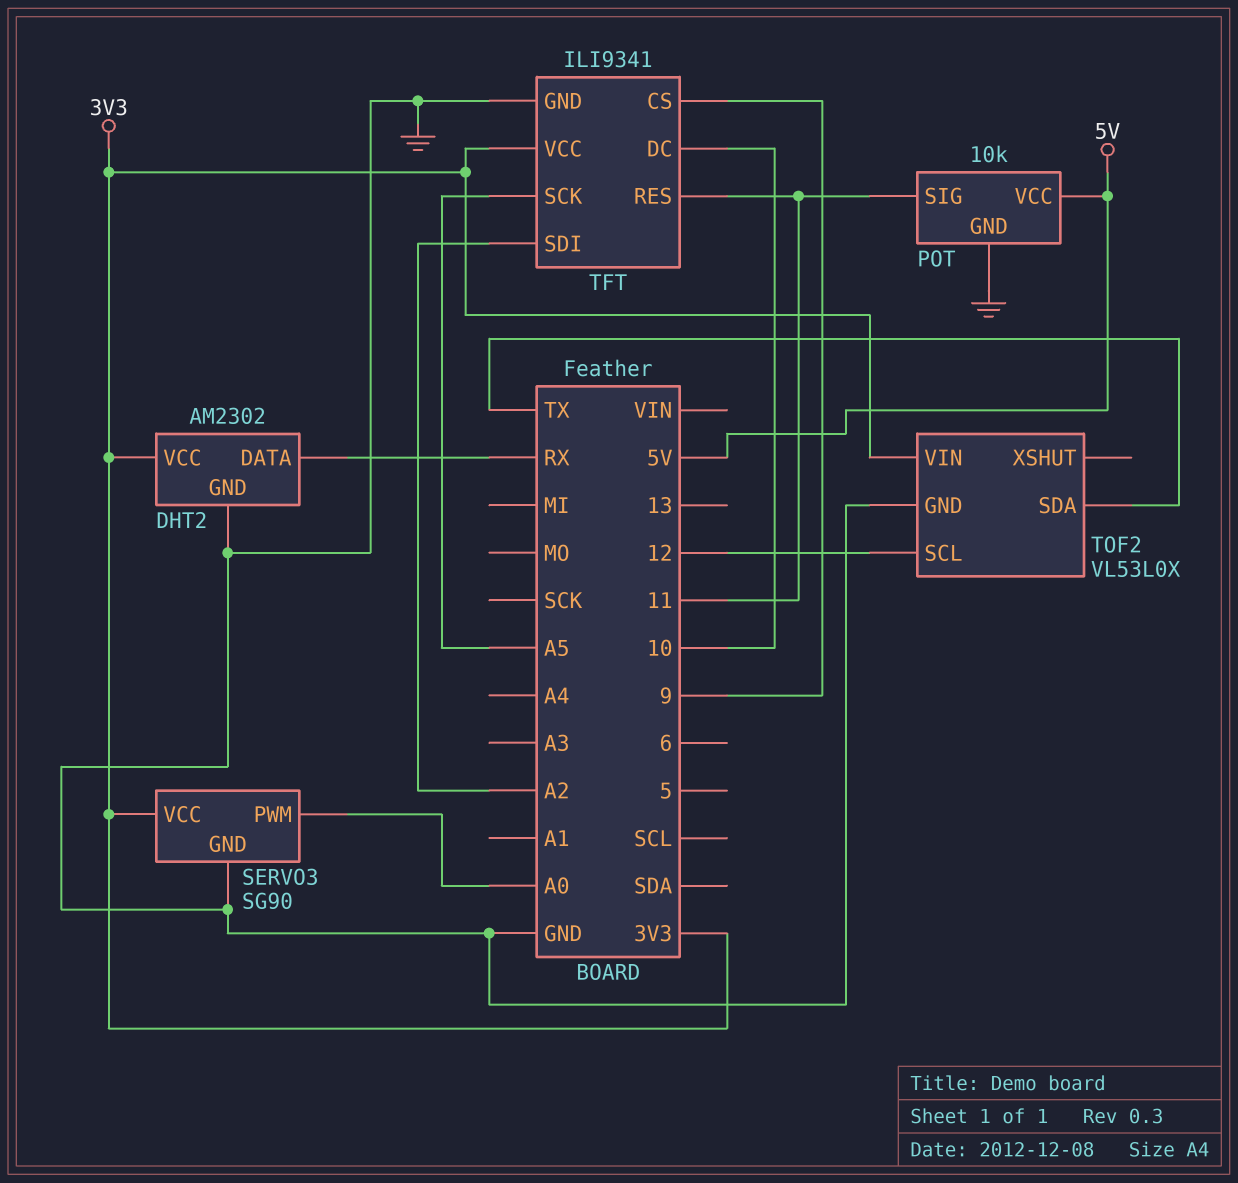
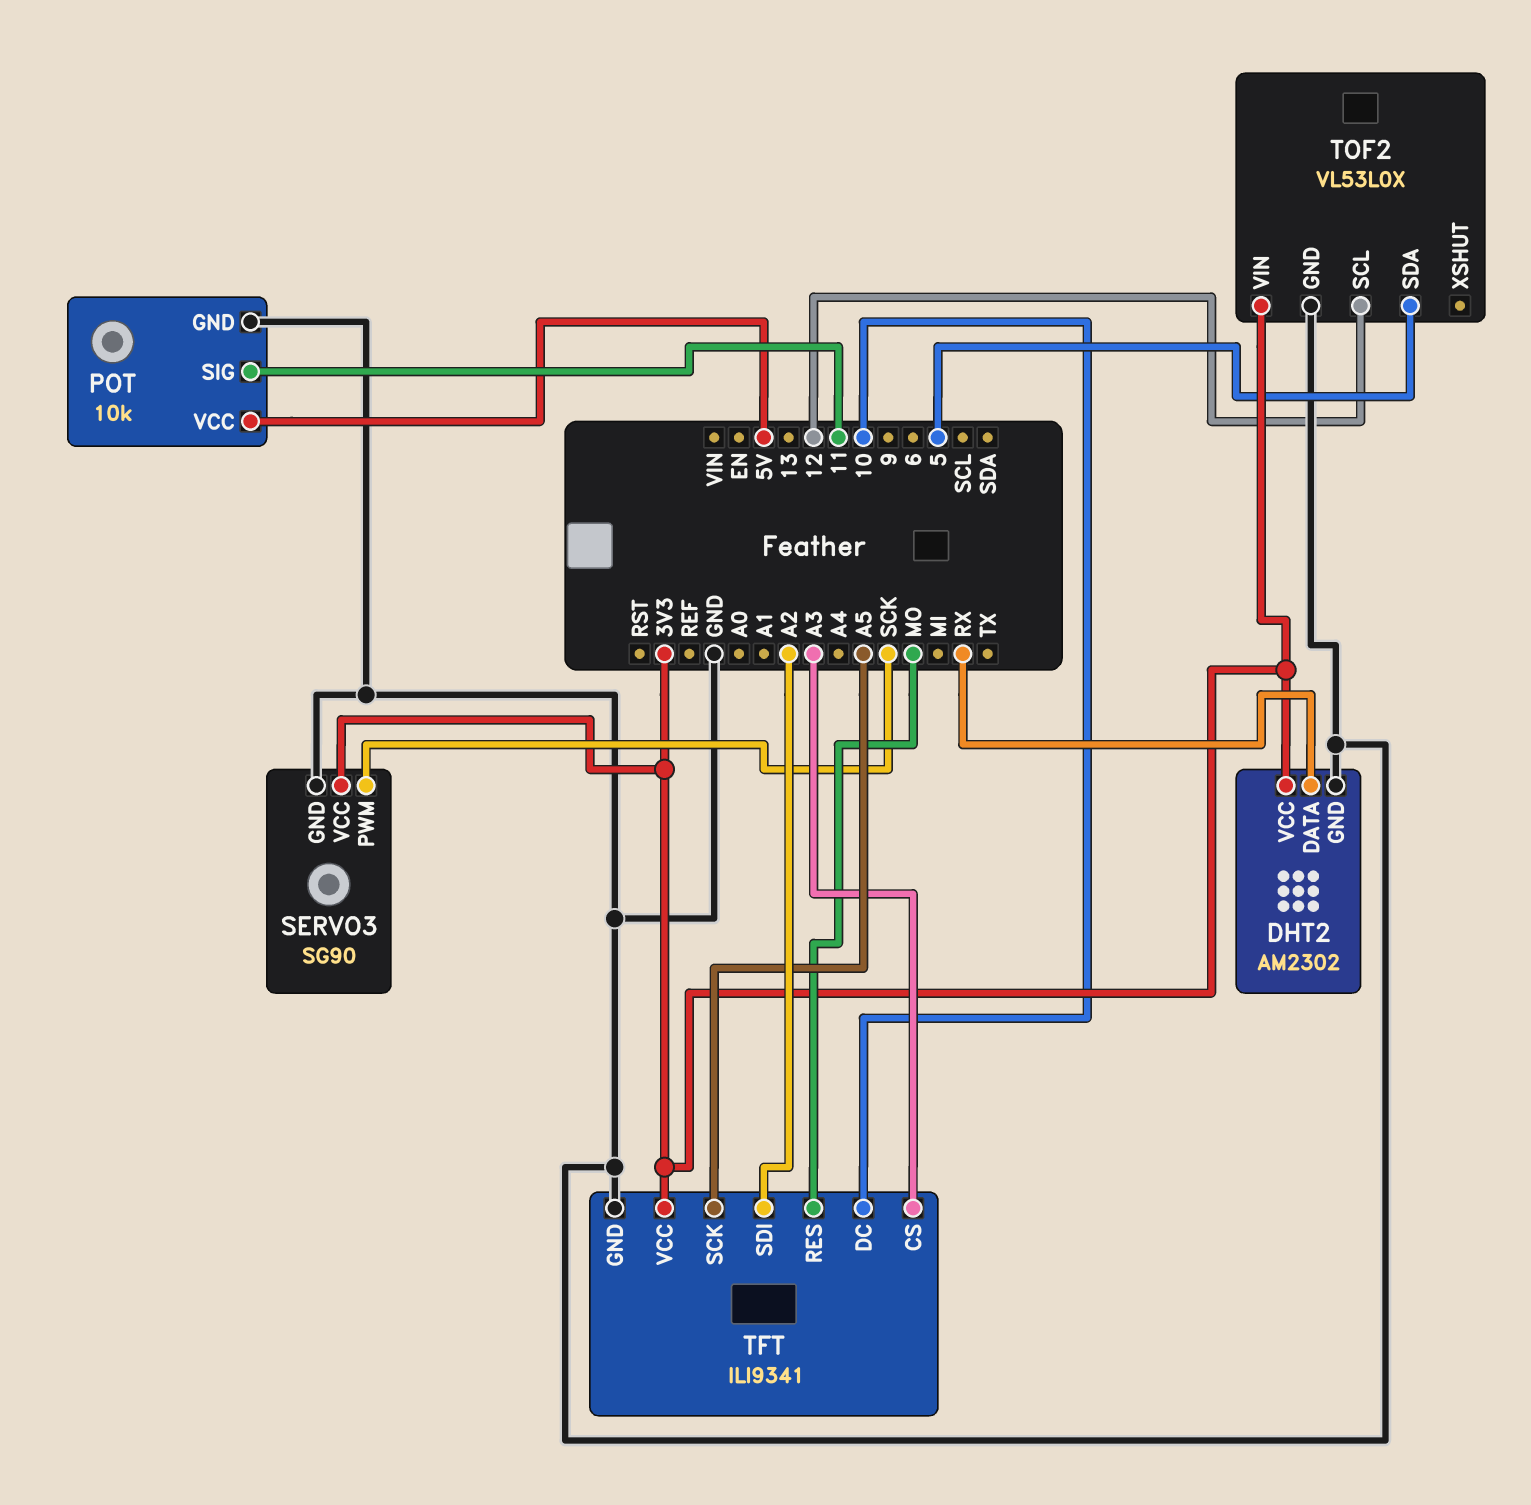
SERVO3 pin PWM: A0 -> SCK
TFT pin CS: 9 -> A3
TFT pin RES: 11 -> MO
TOF2 pin SDA: TX -> 5

